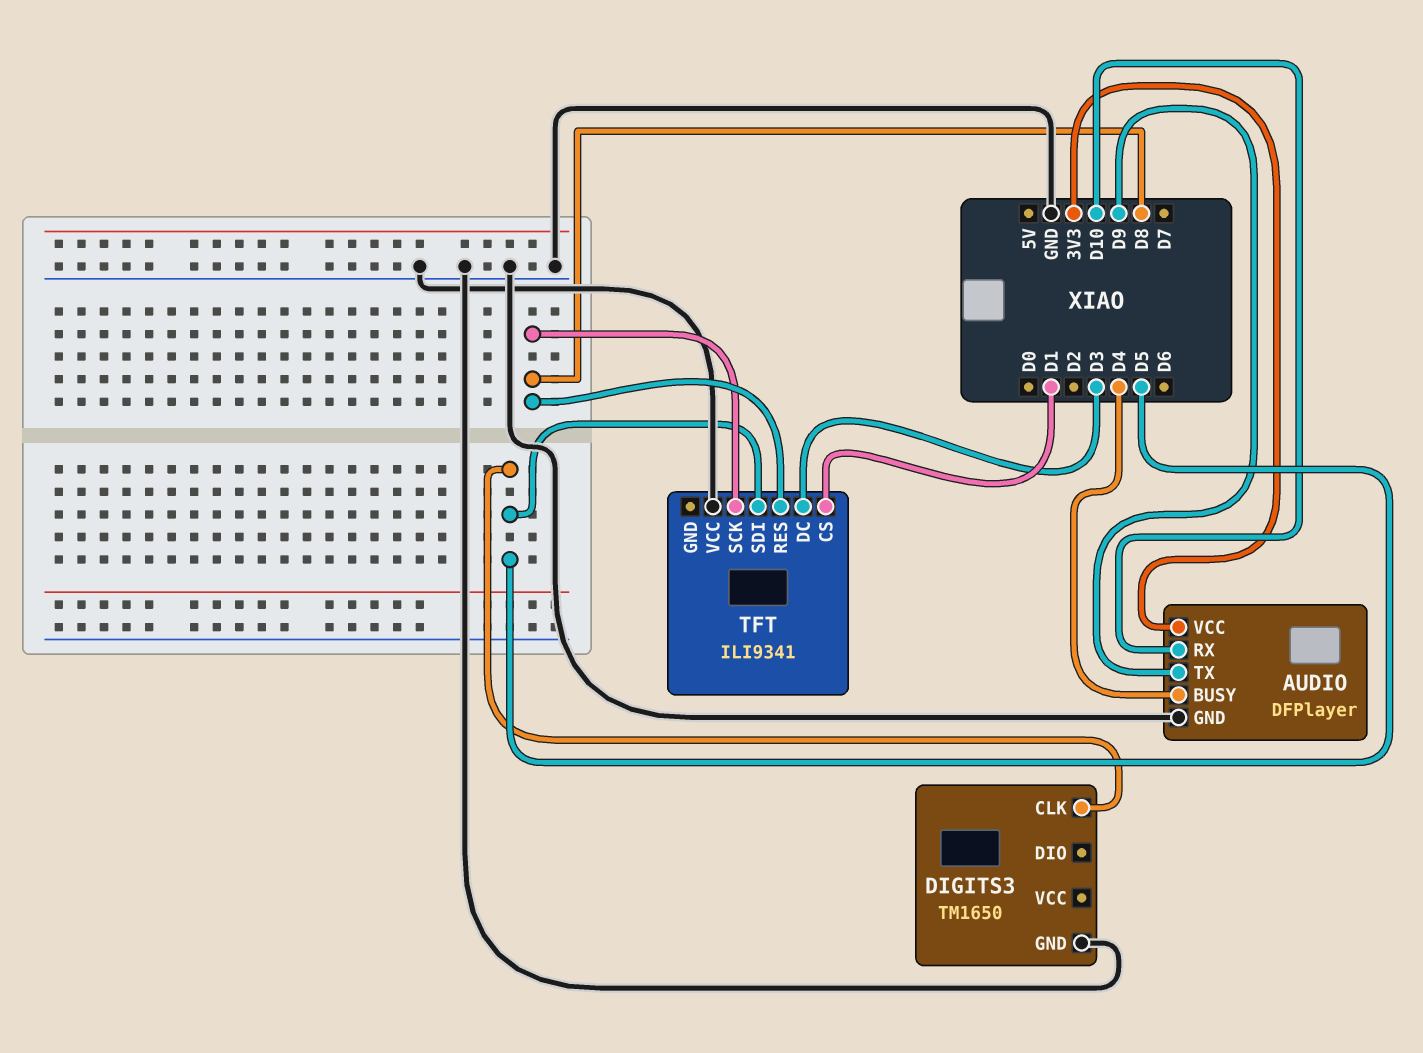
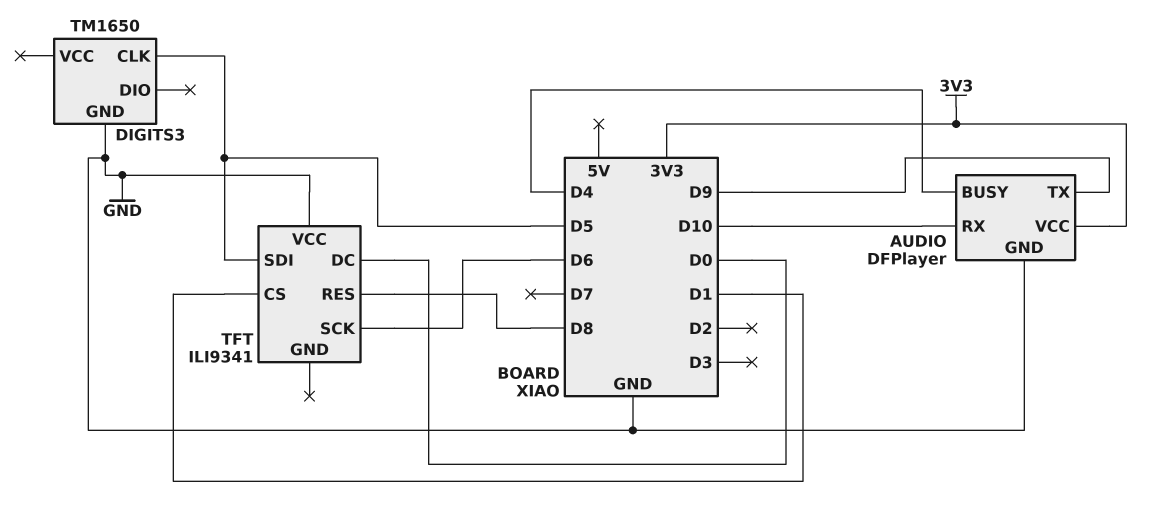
TFT pin DC: D3 -> D0
TFT pin SCK: D8 -> D6

